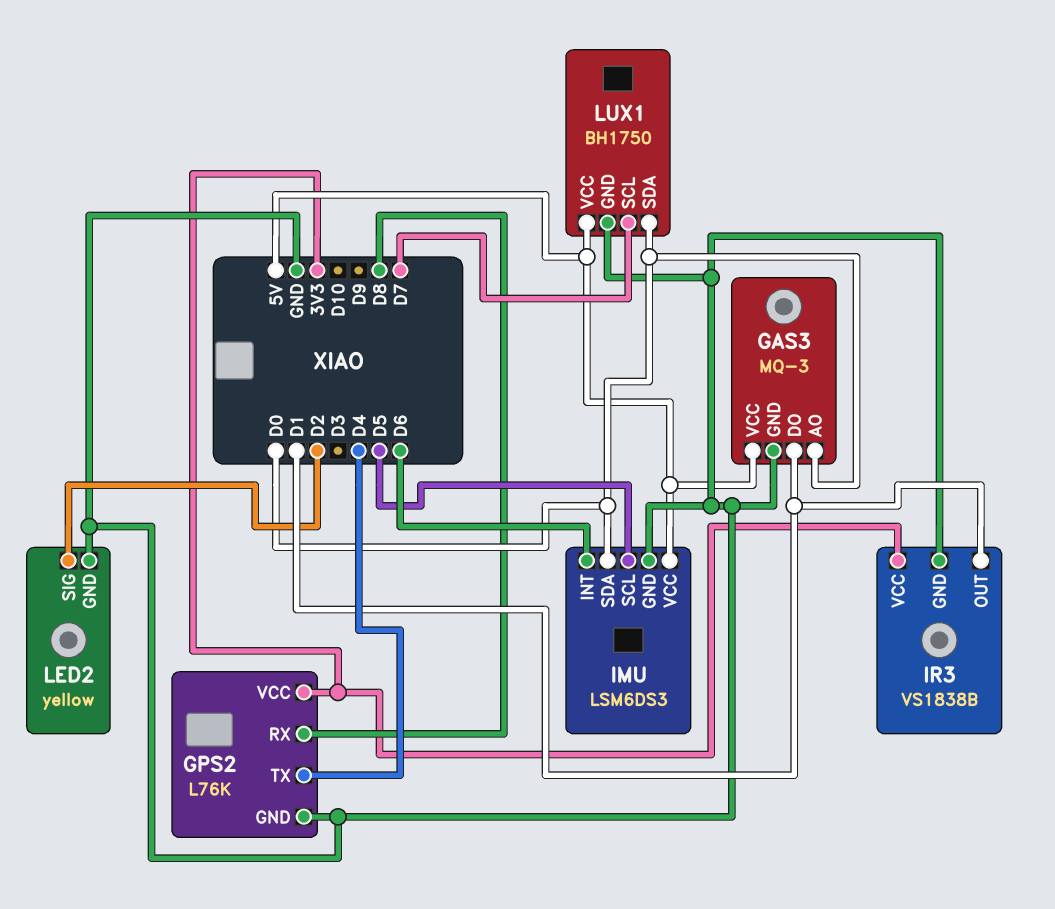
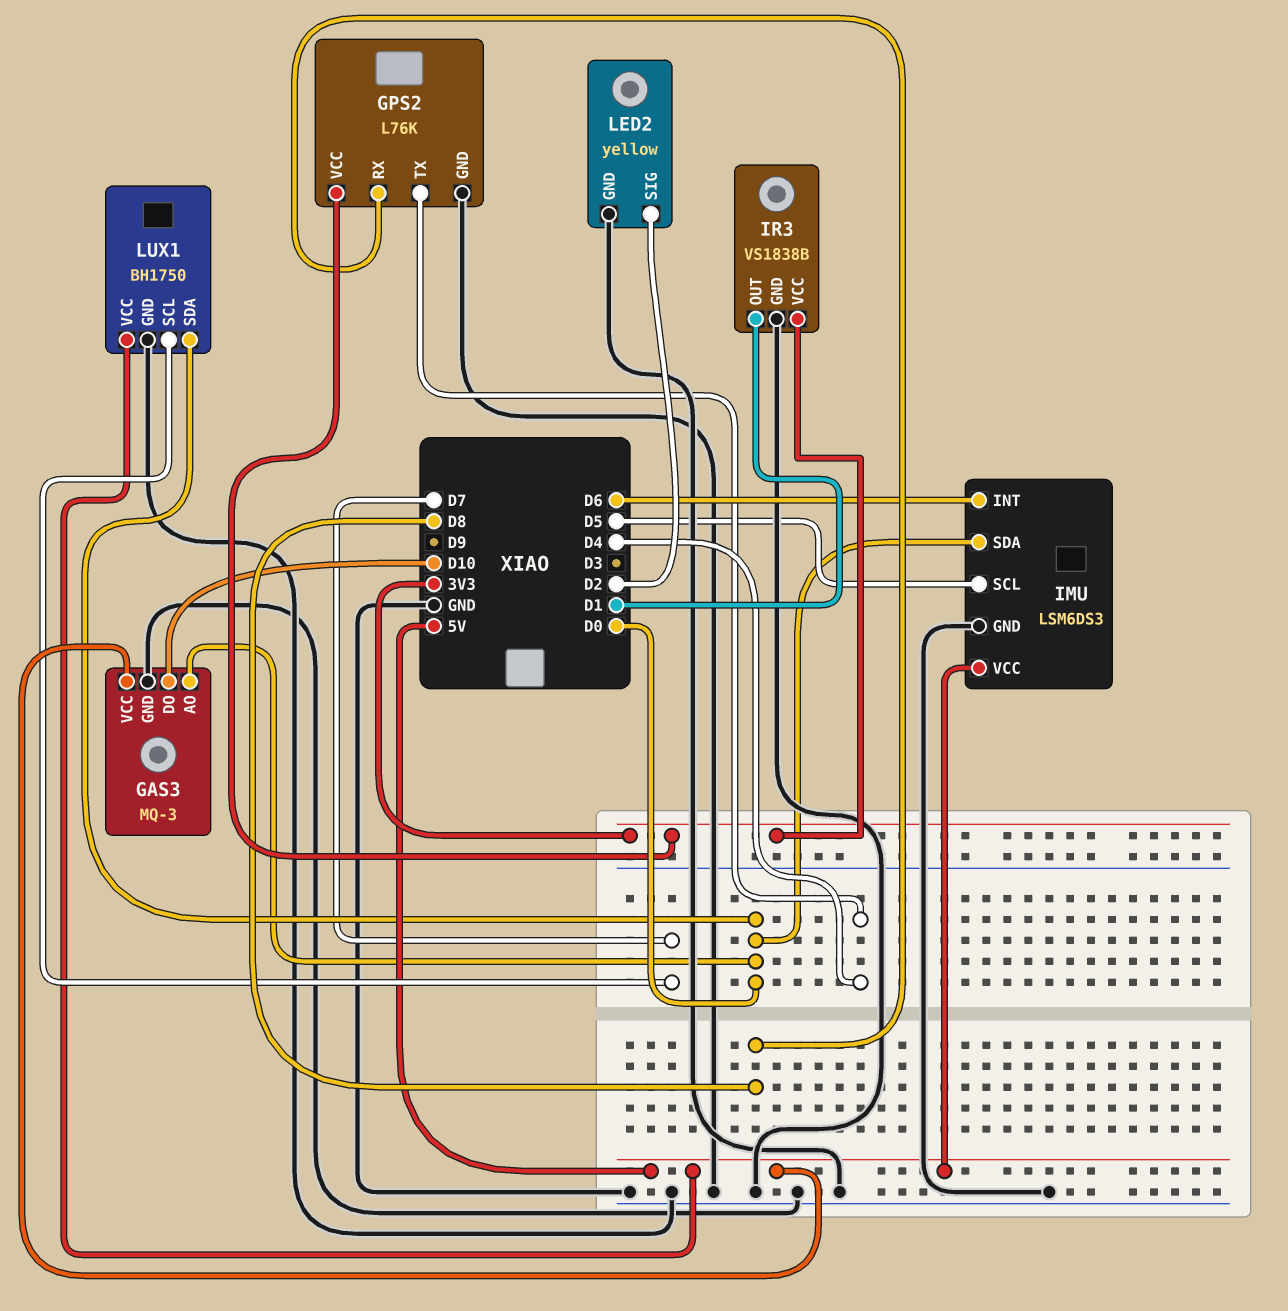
GAS3 pin DO: D1 -> D10

